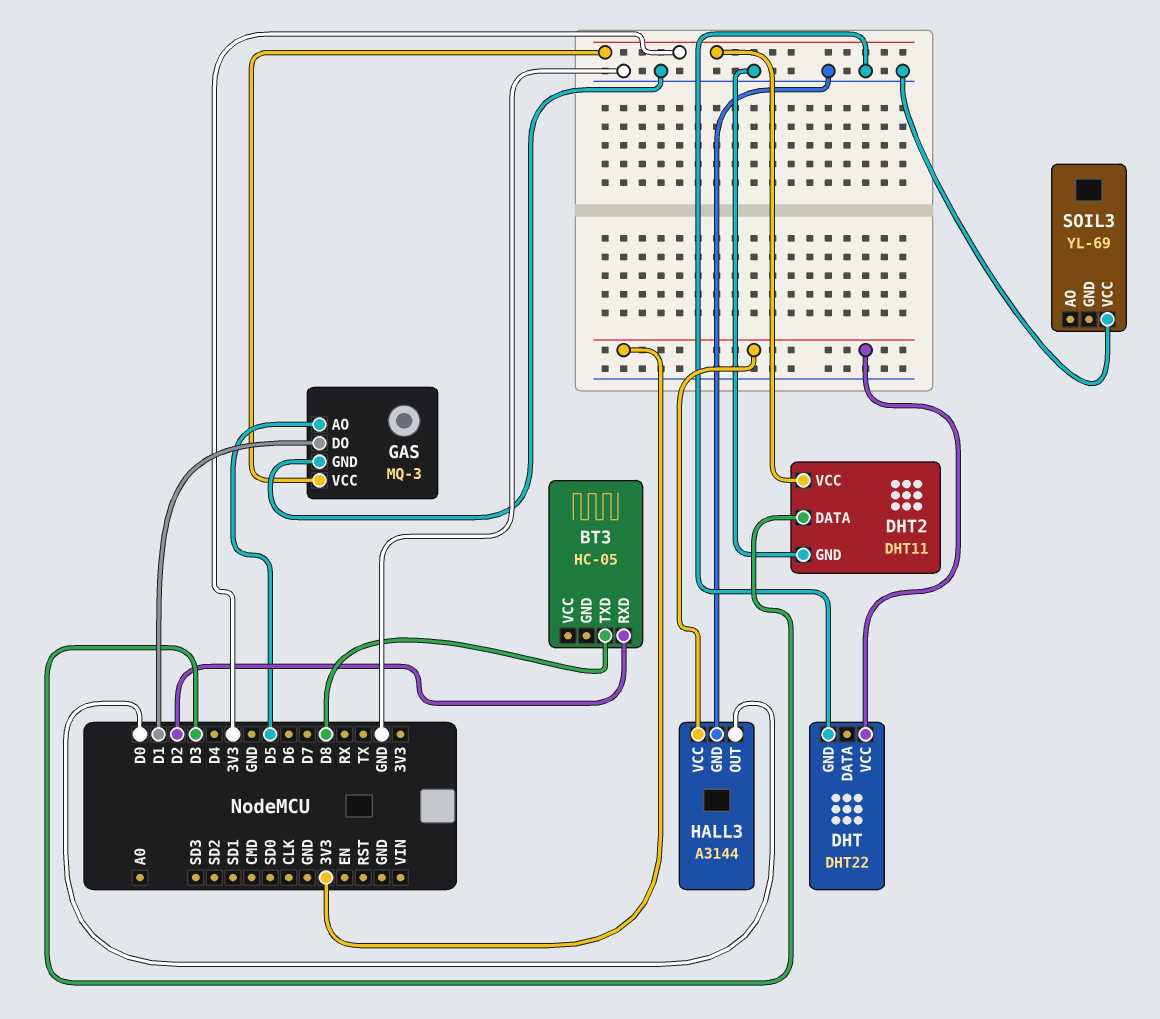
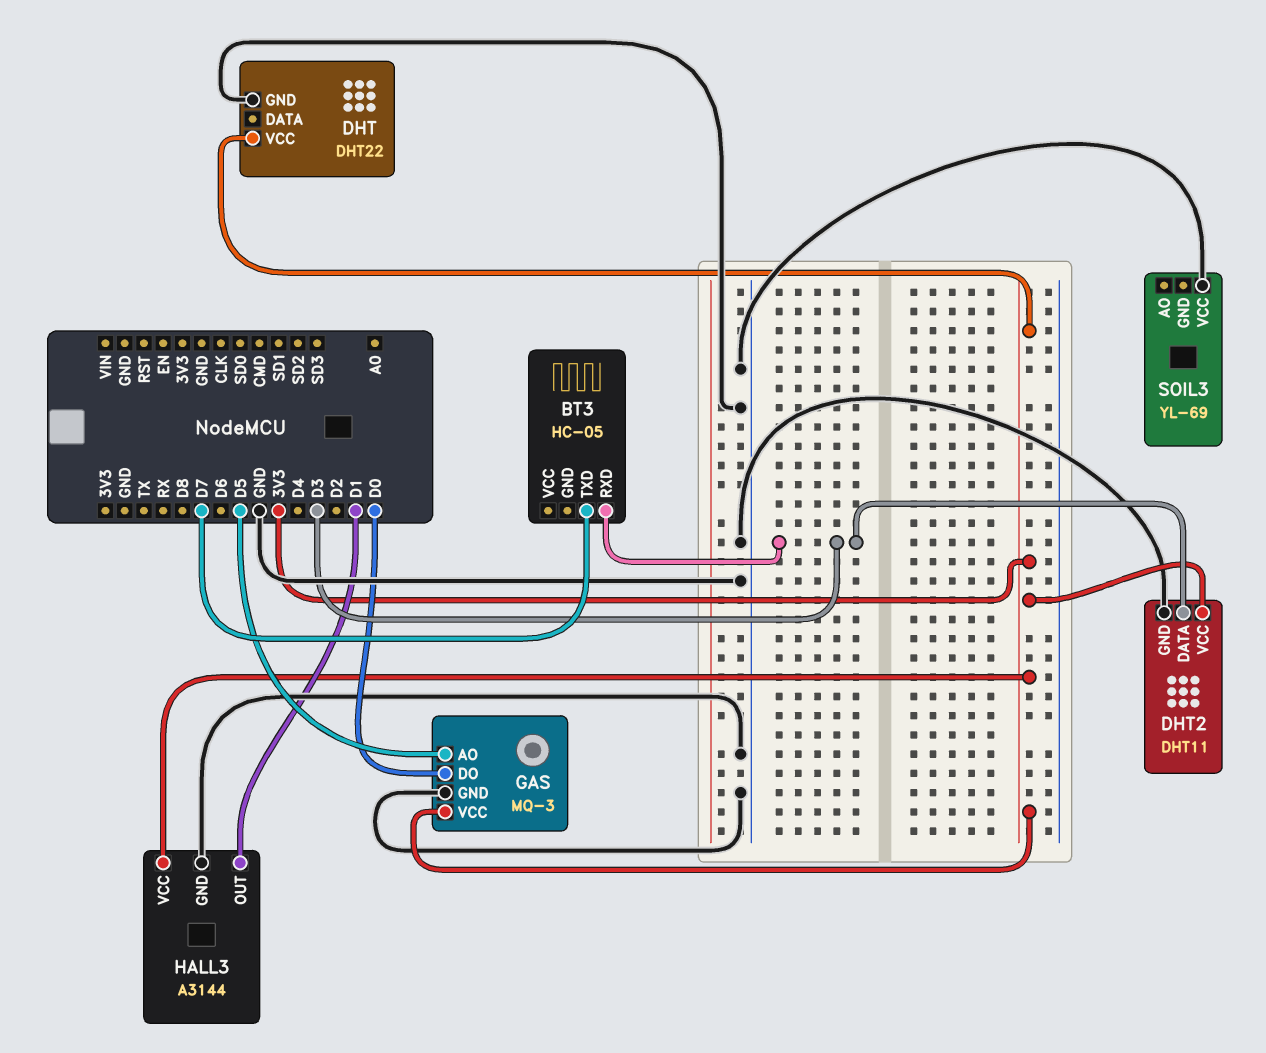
BT3 pin RXD: D2 -> D3
BT3 pin TXD: D8 -> D7
GAS pin DO: D1 -> D0
HALL3 pin OUT: D0 -> D1

